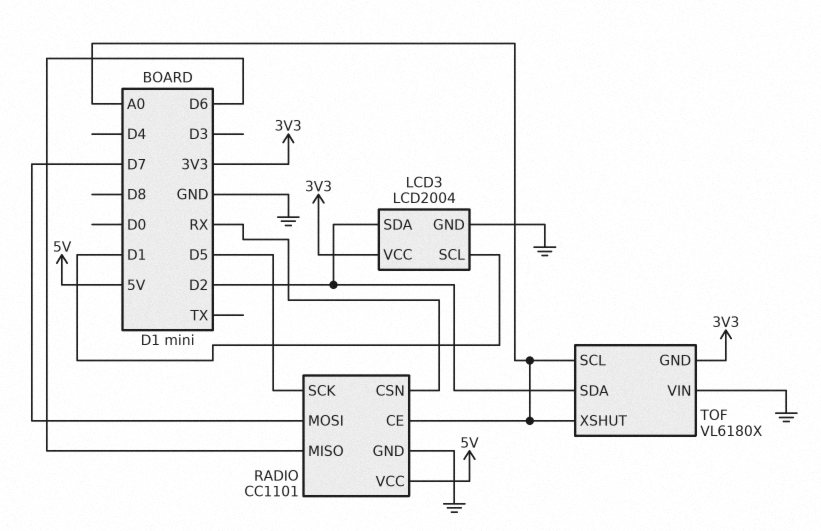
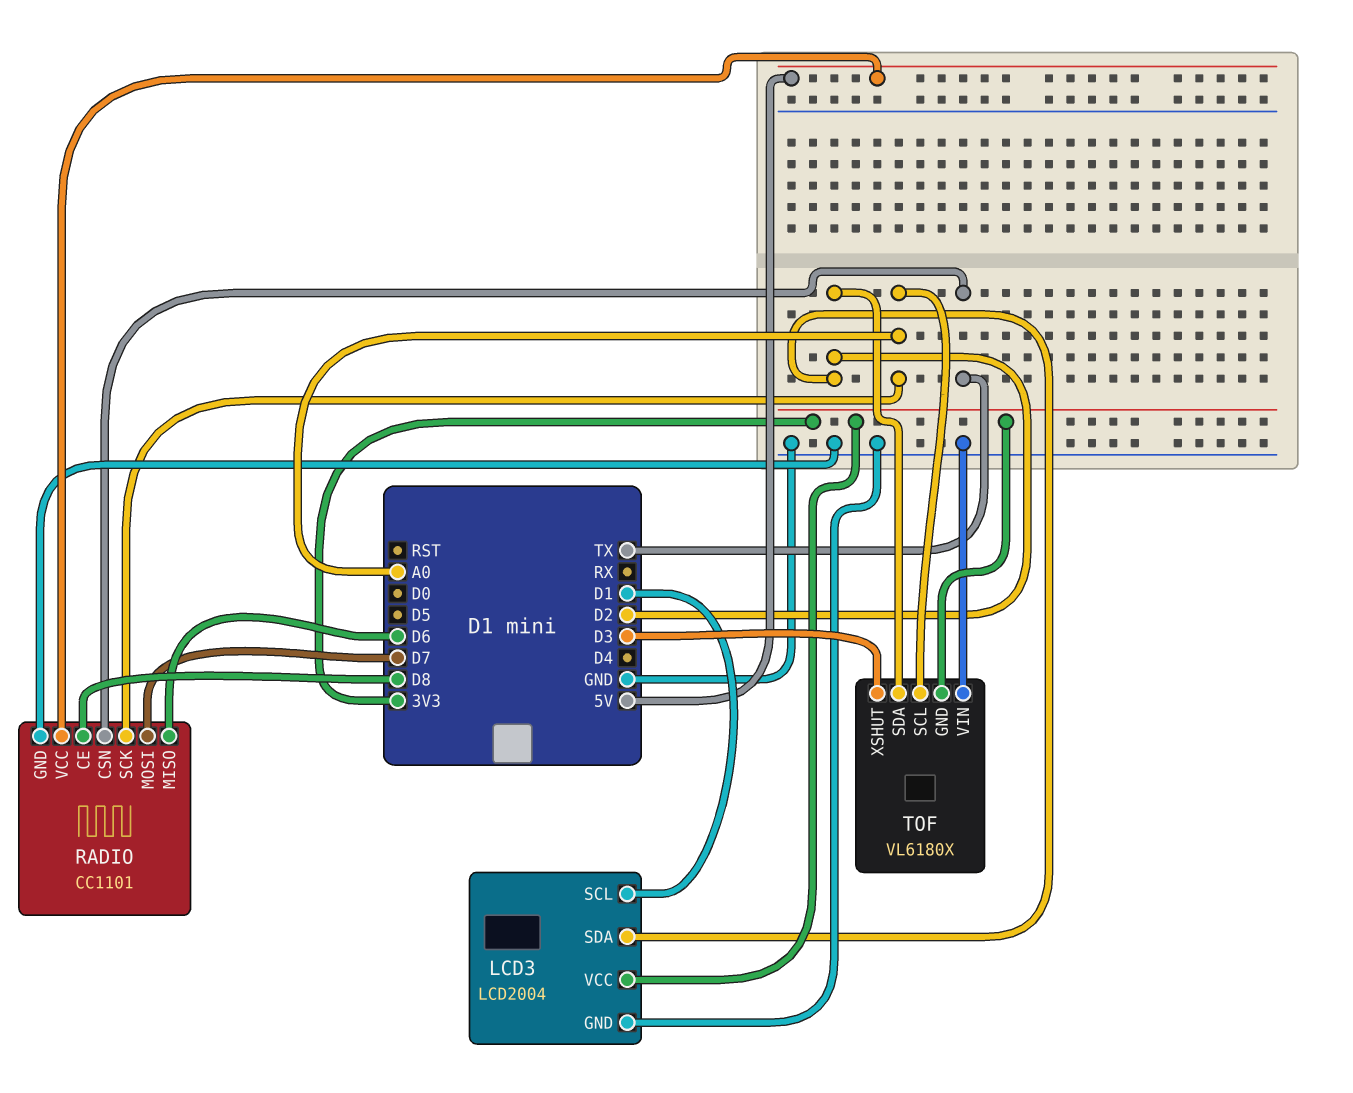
RADIO pin CE: A0 -> D8
RADIO pin CSN: RX -> TX
RADIO pin SCK: D5 -> A0
TOF pin XSHUT: A0 -> D3

